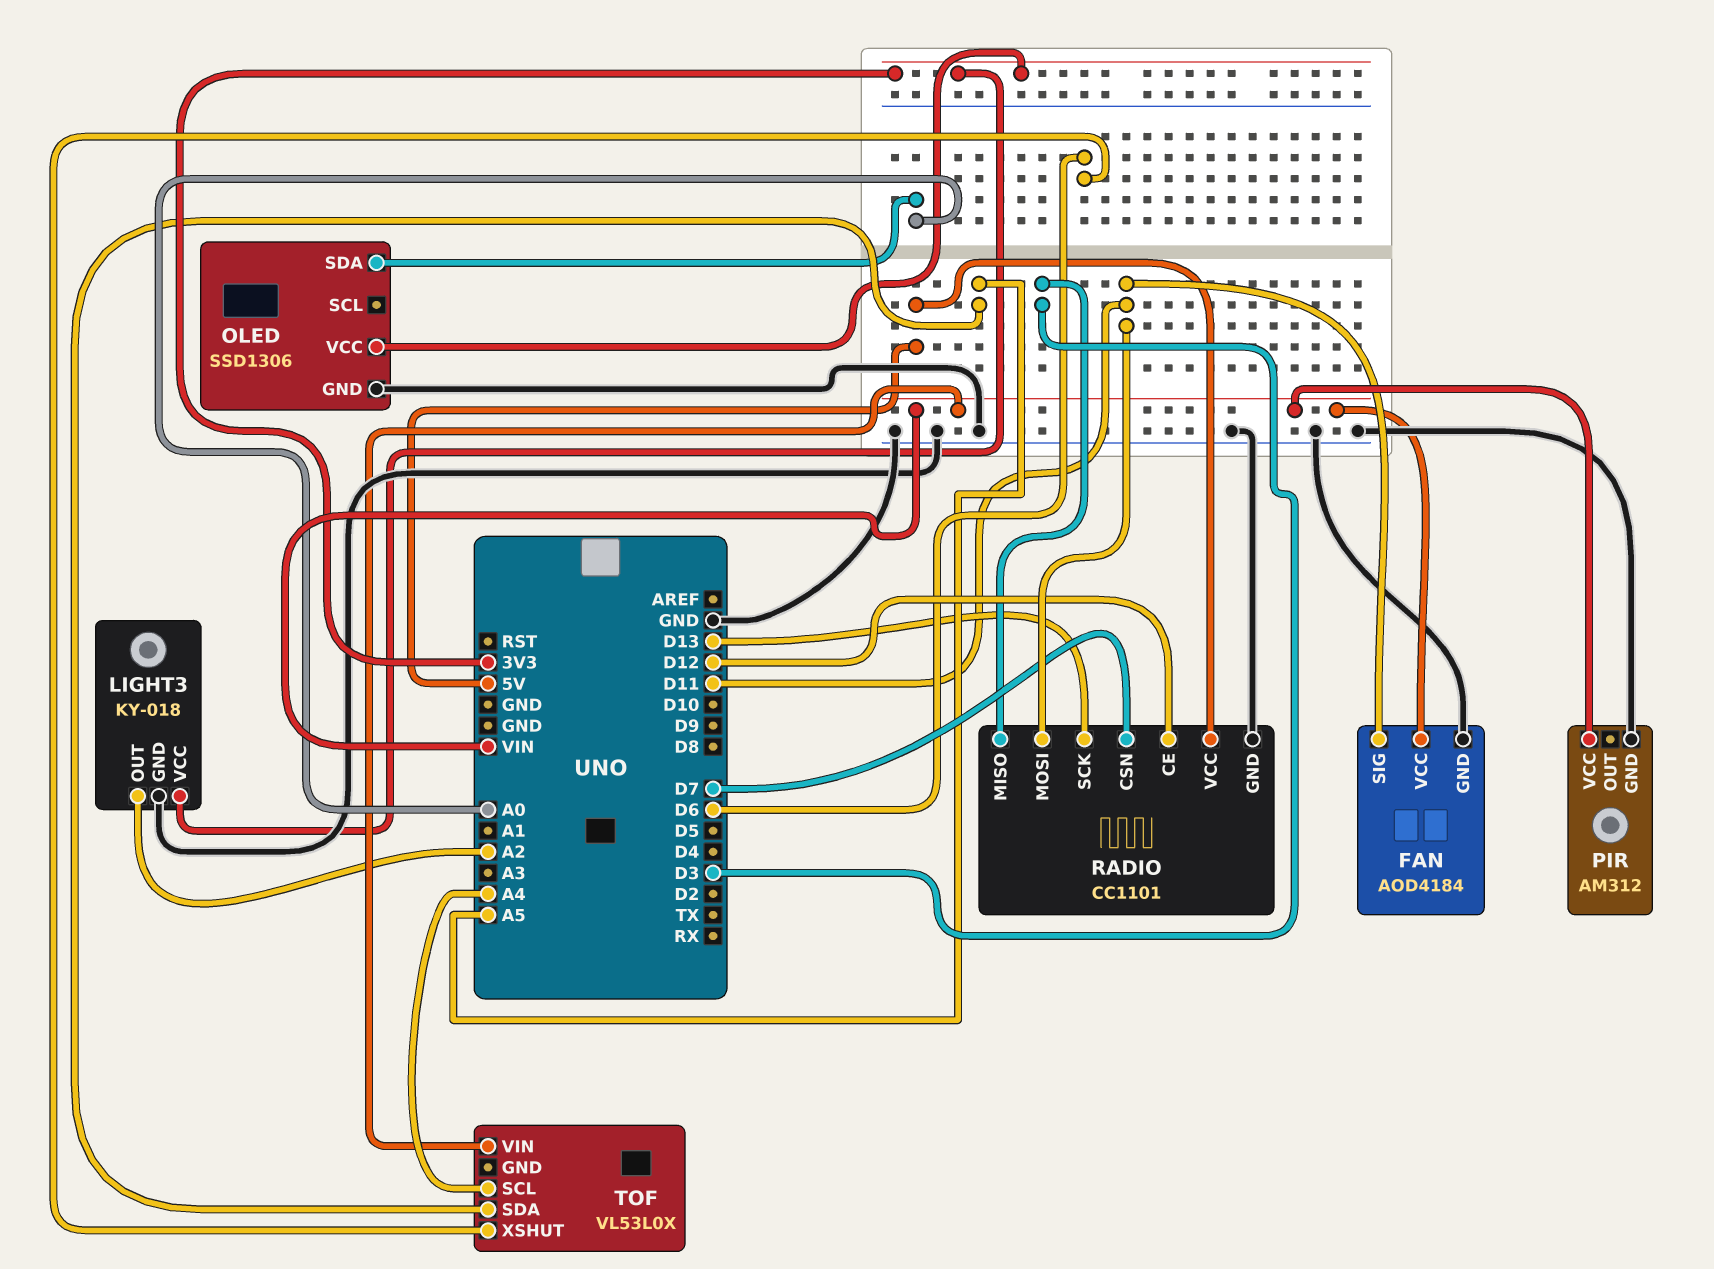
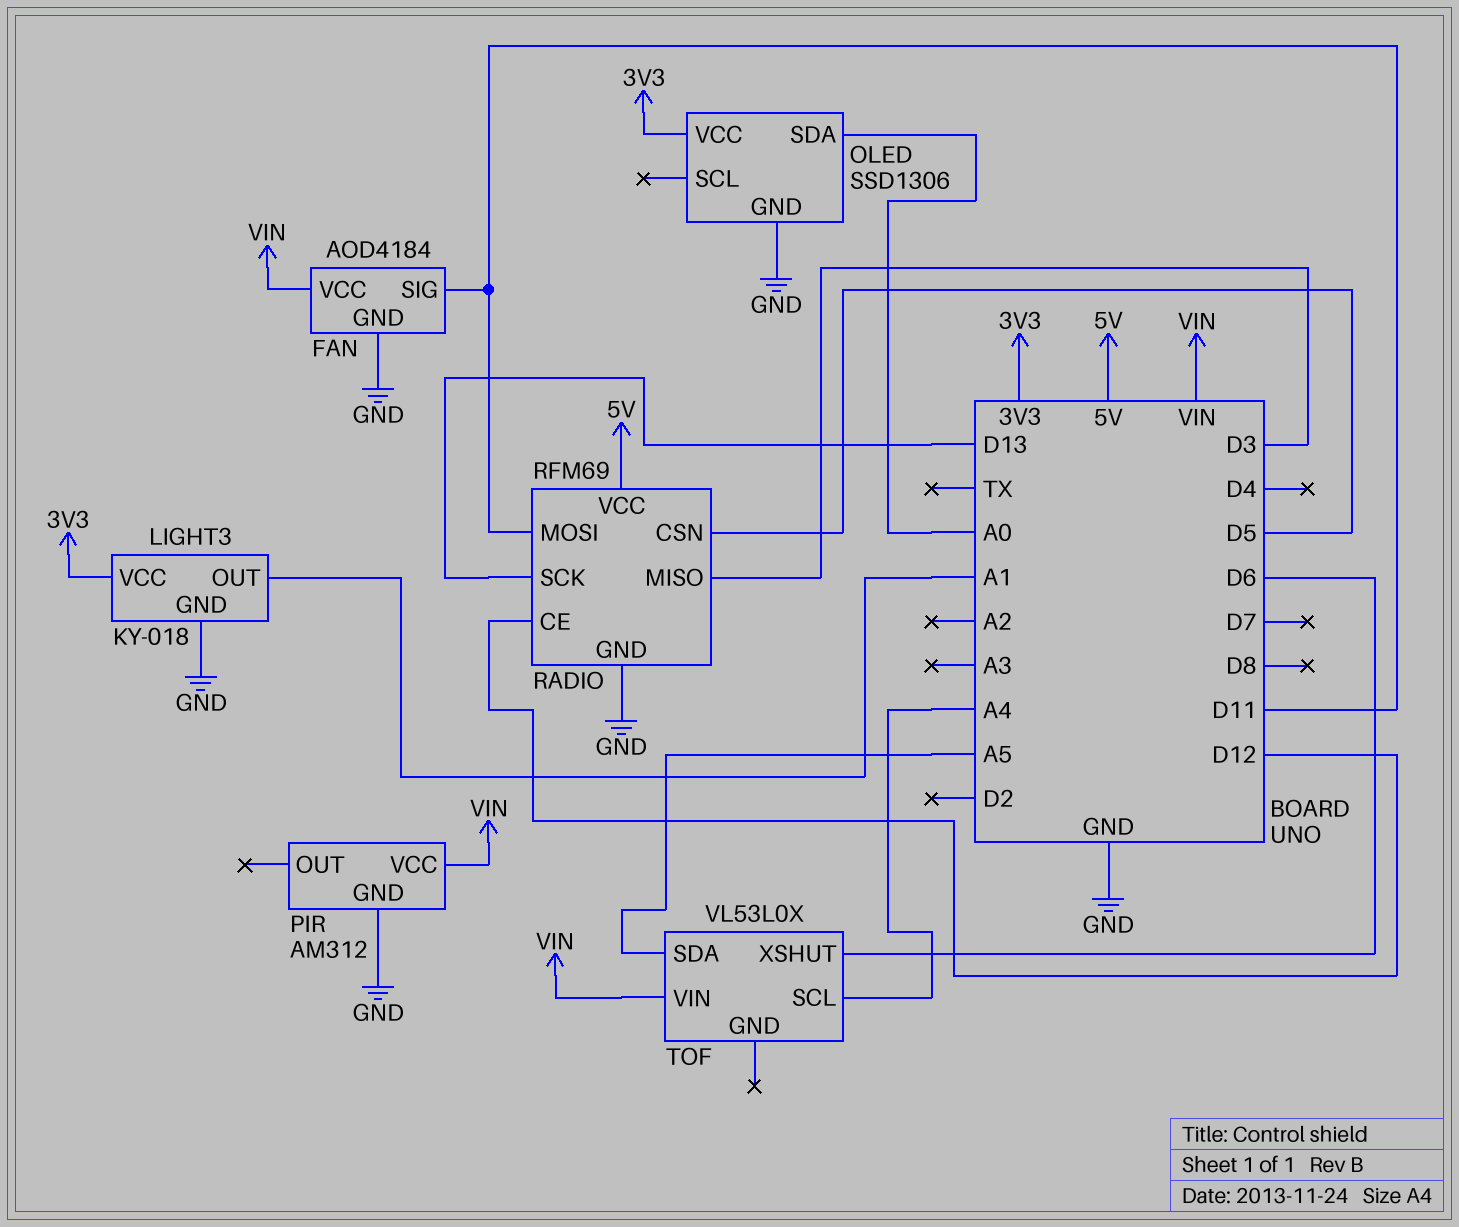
LIGHT3 pin OUT: A2 -> A1
RADIO: CC1101 -> RFM69
RADIO pin CSN: D7 -> D5

